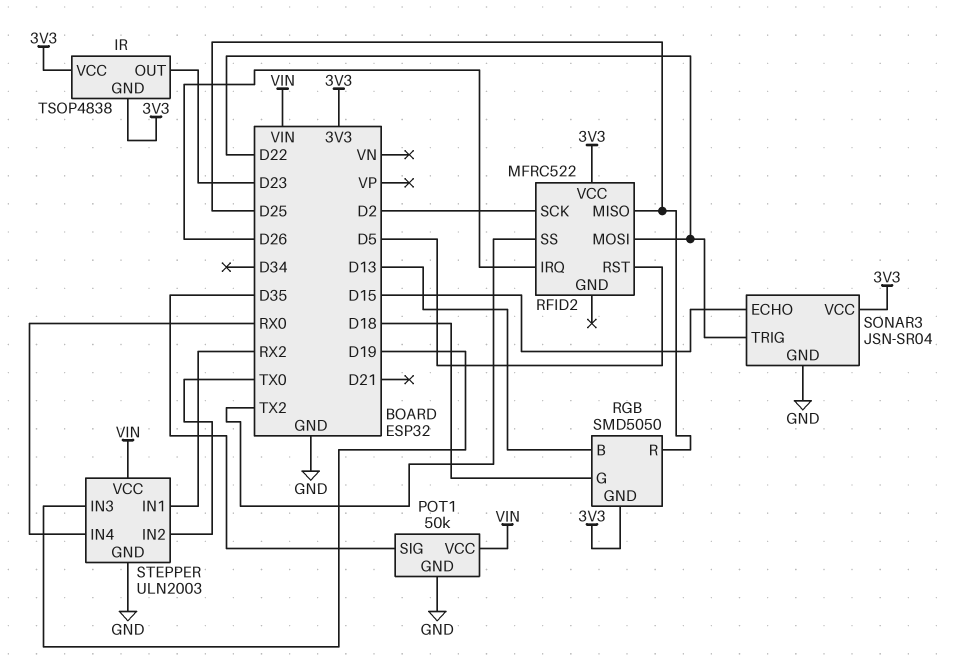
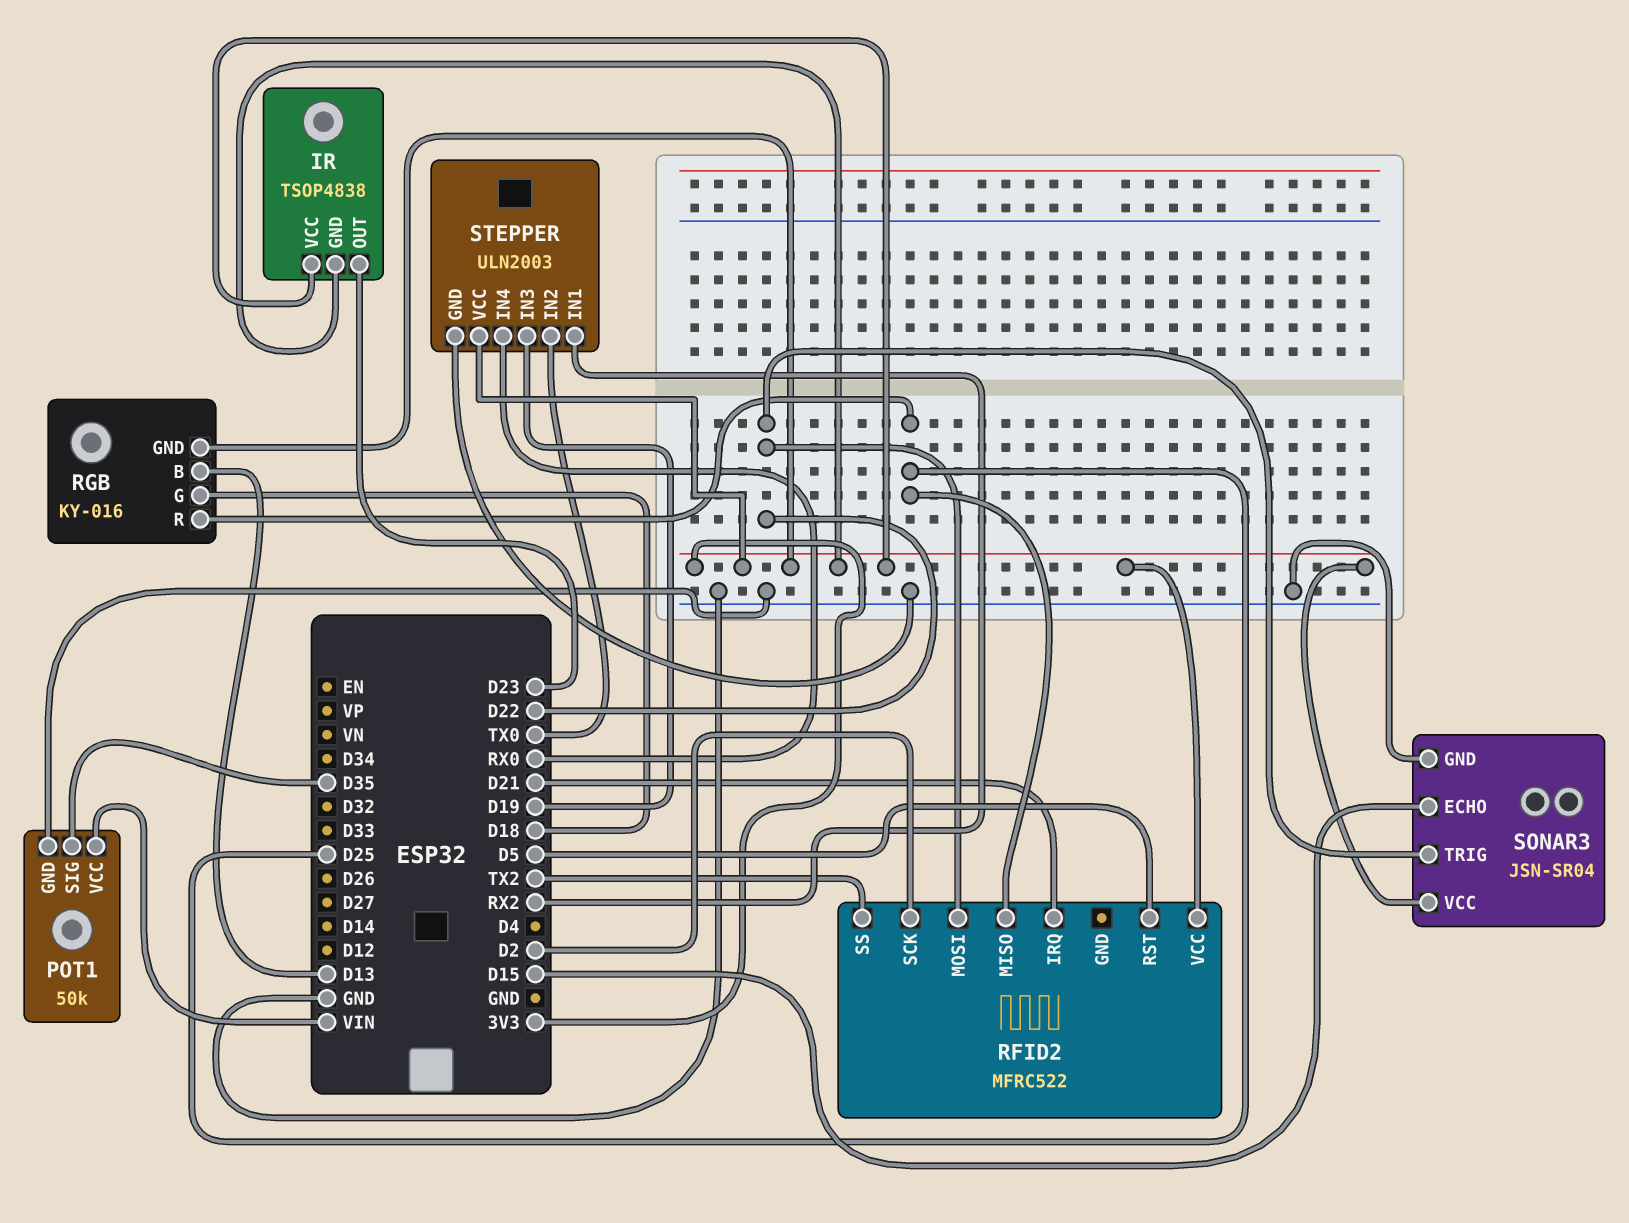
RFID2 pin IRQ: D26 -> D21
RGB: SMD5050 -> KY-016
STEPPER pin VCC: VIN -> 3V3

